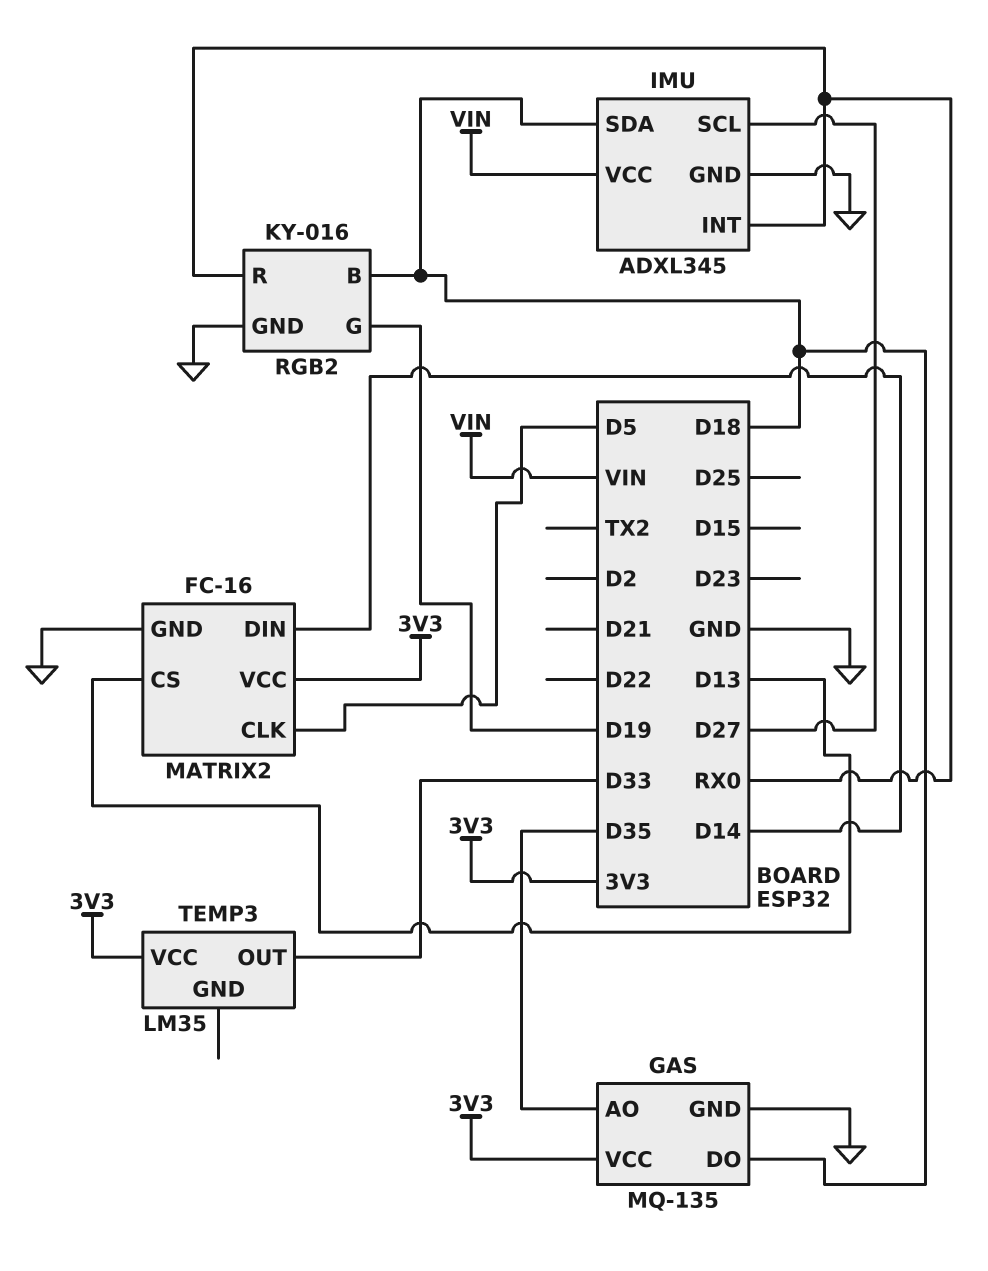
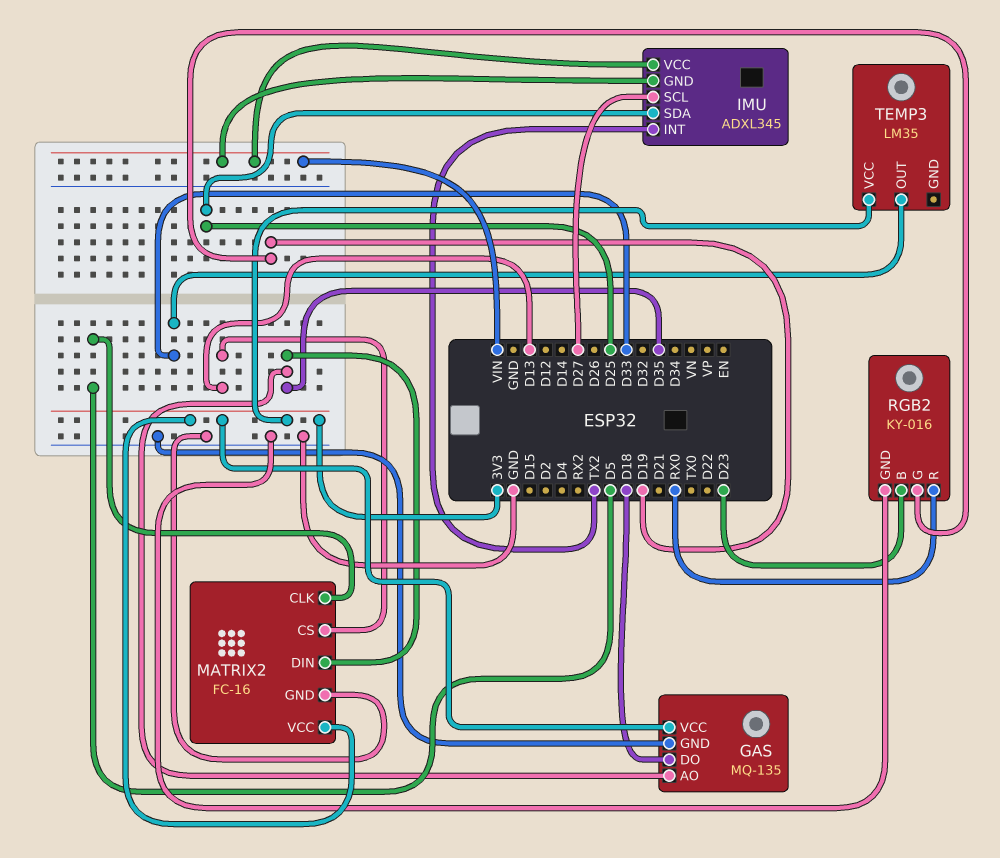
IMU pin GND: GND -> VIN
IMU pin INT: RX0 -> TX2
IMU pin SDA: D18 -> D25
MATRIX2 pin DIN: D14 -> D35
RGB2 pin B: D18 -> D23

